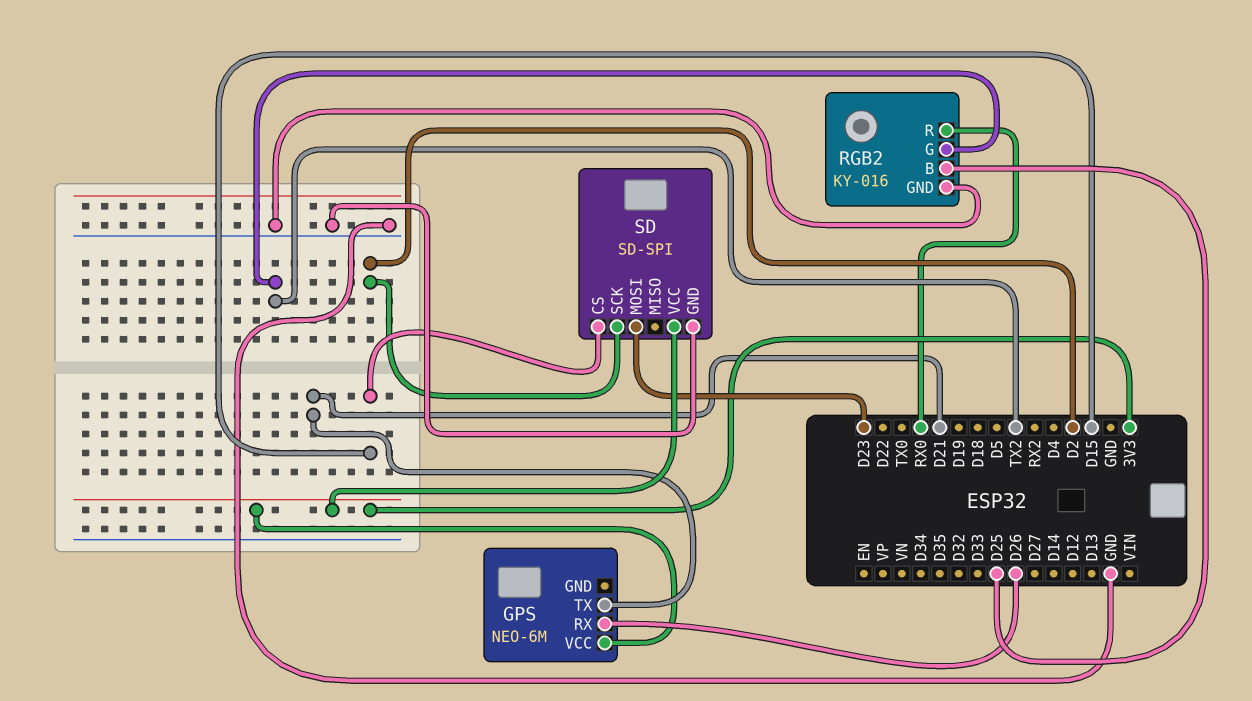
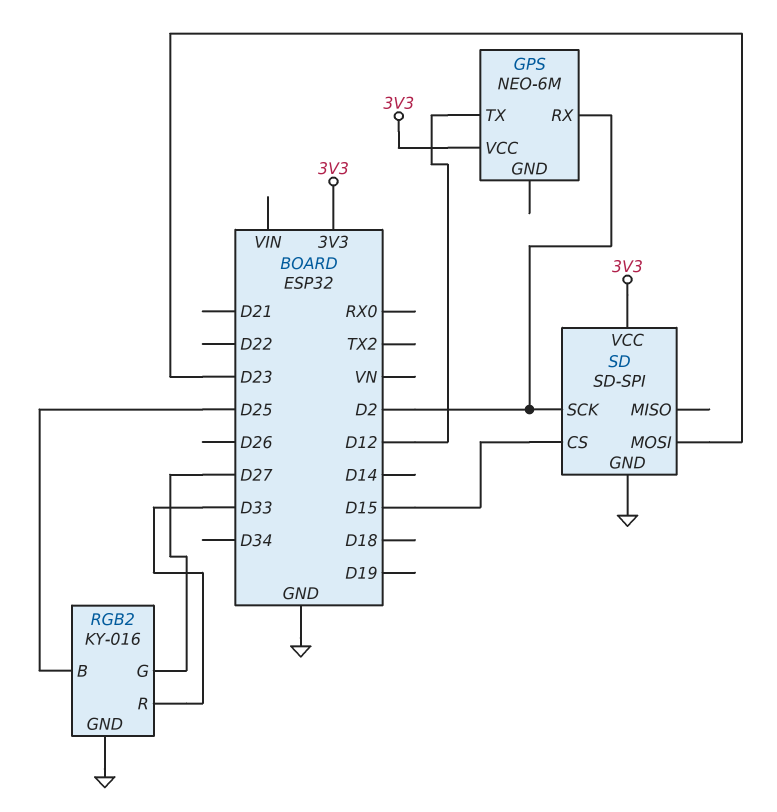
GPS pin RX: D26 -> D2
GPS pin TX: D21 -> D12
RGB2 pin G: TX2 -> D27
RGB2 pin R: RX0 -> D33

